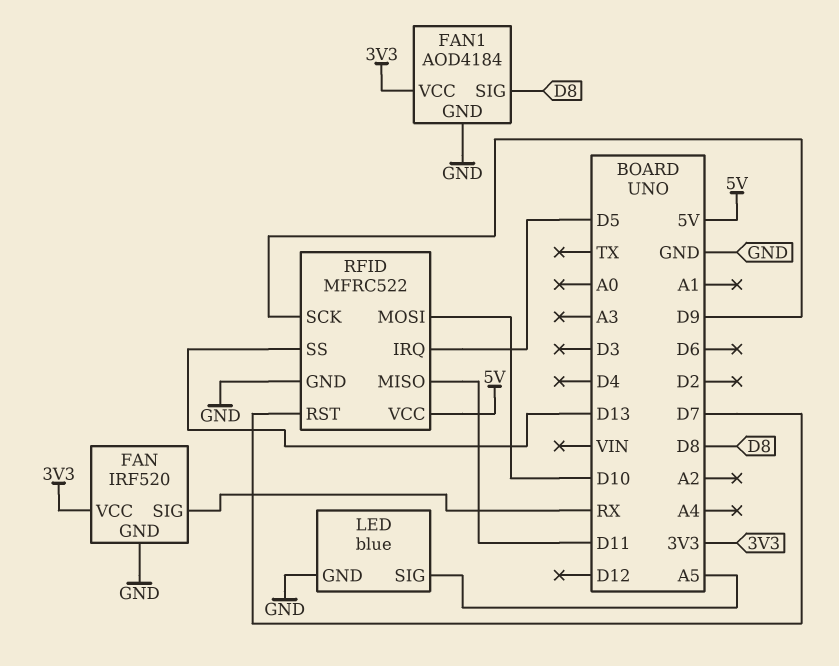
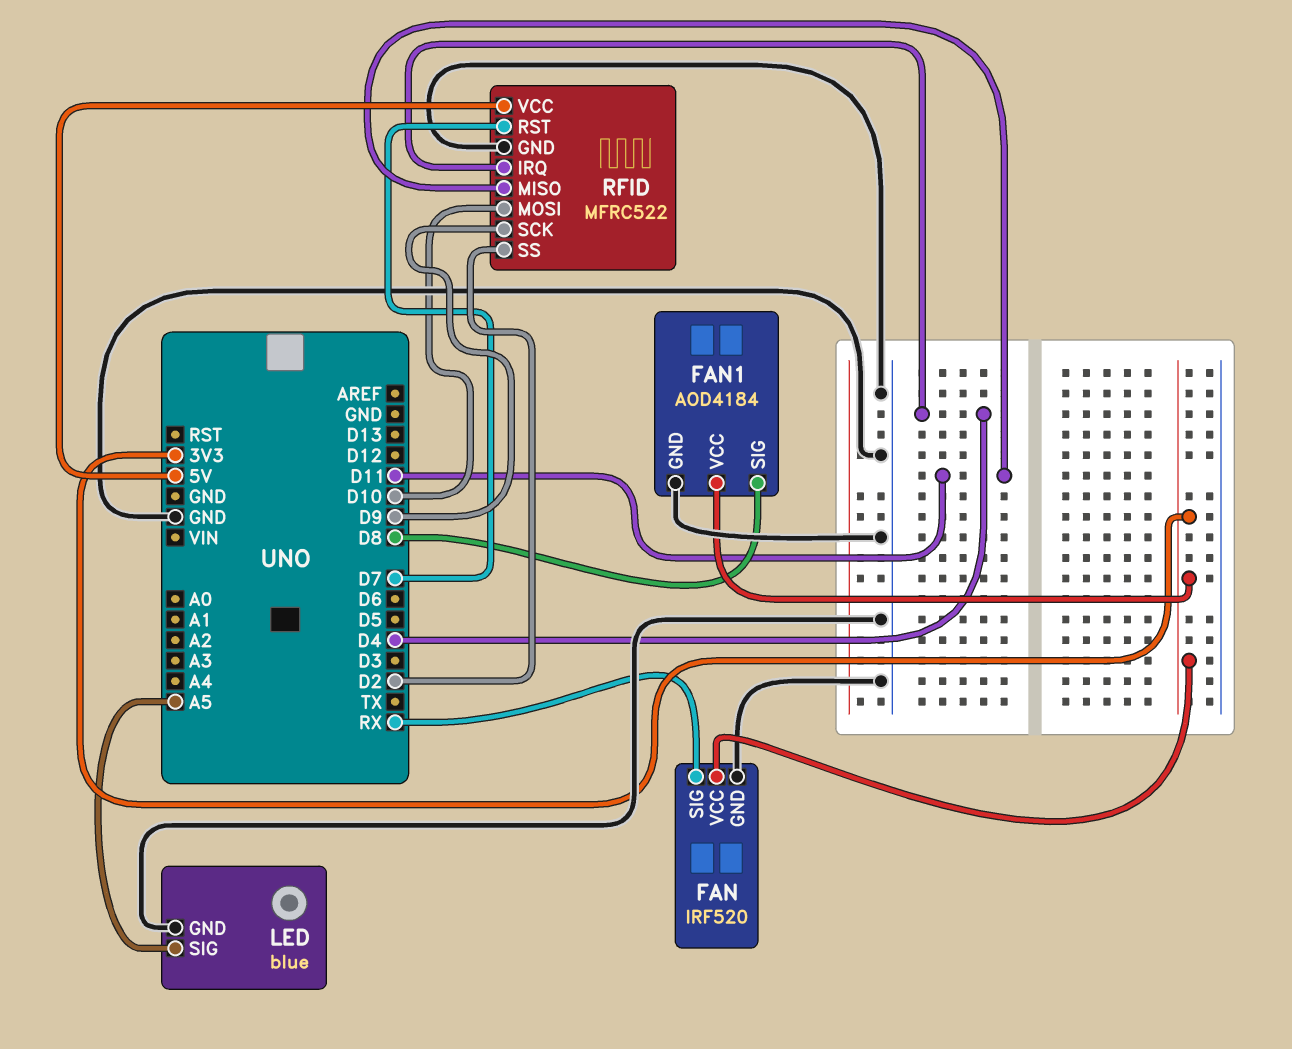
RFID pin IRQ: D5 -> D4
RFID pin SS: D13 -> D2

